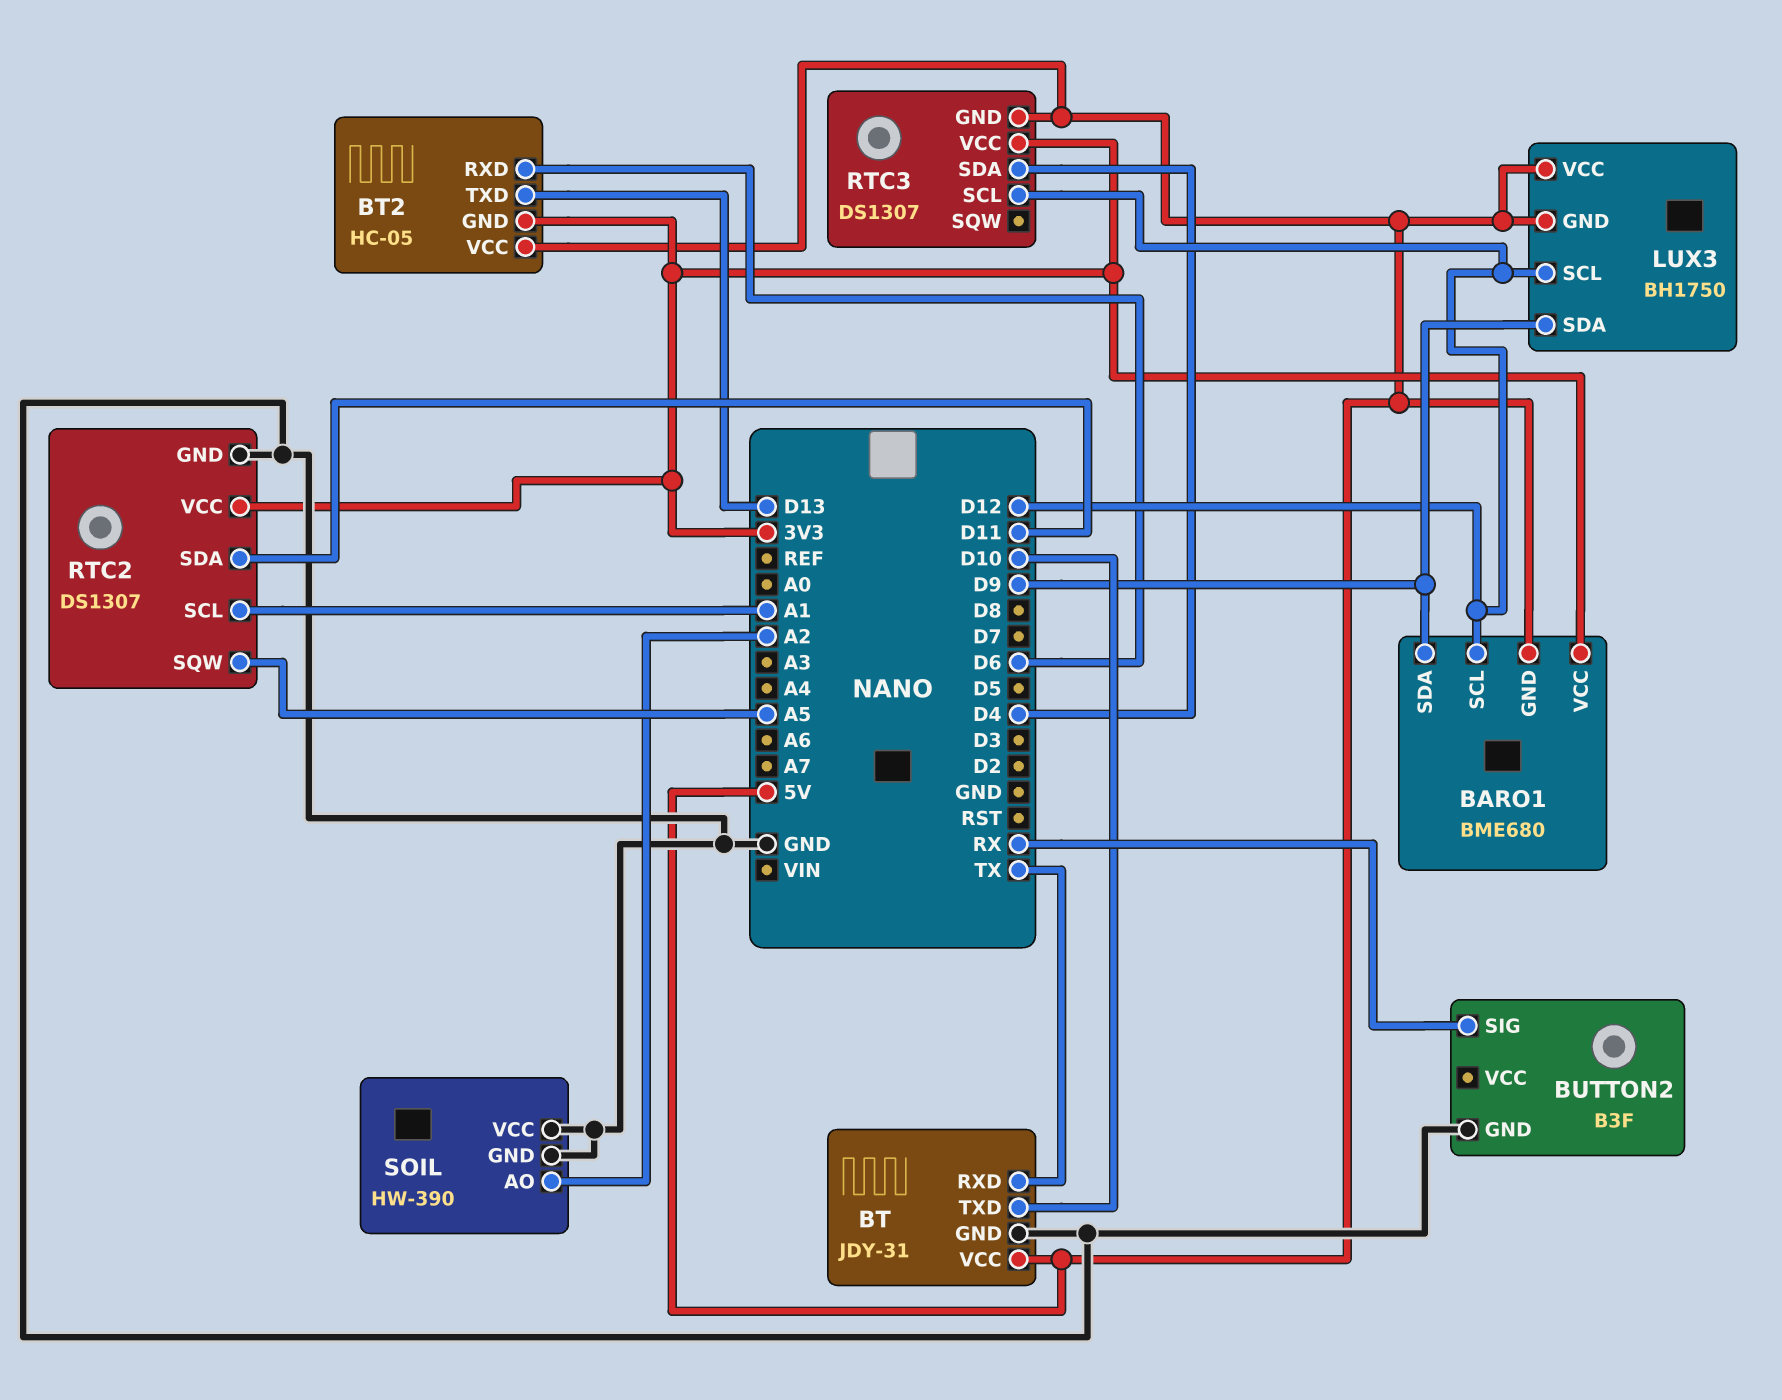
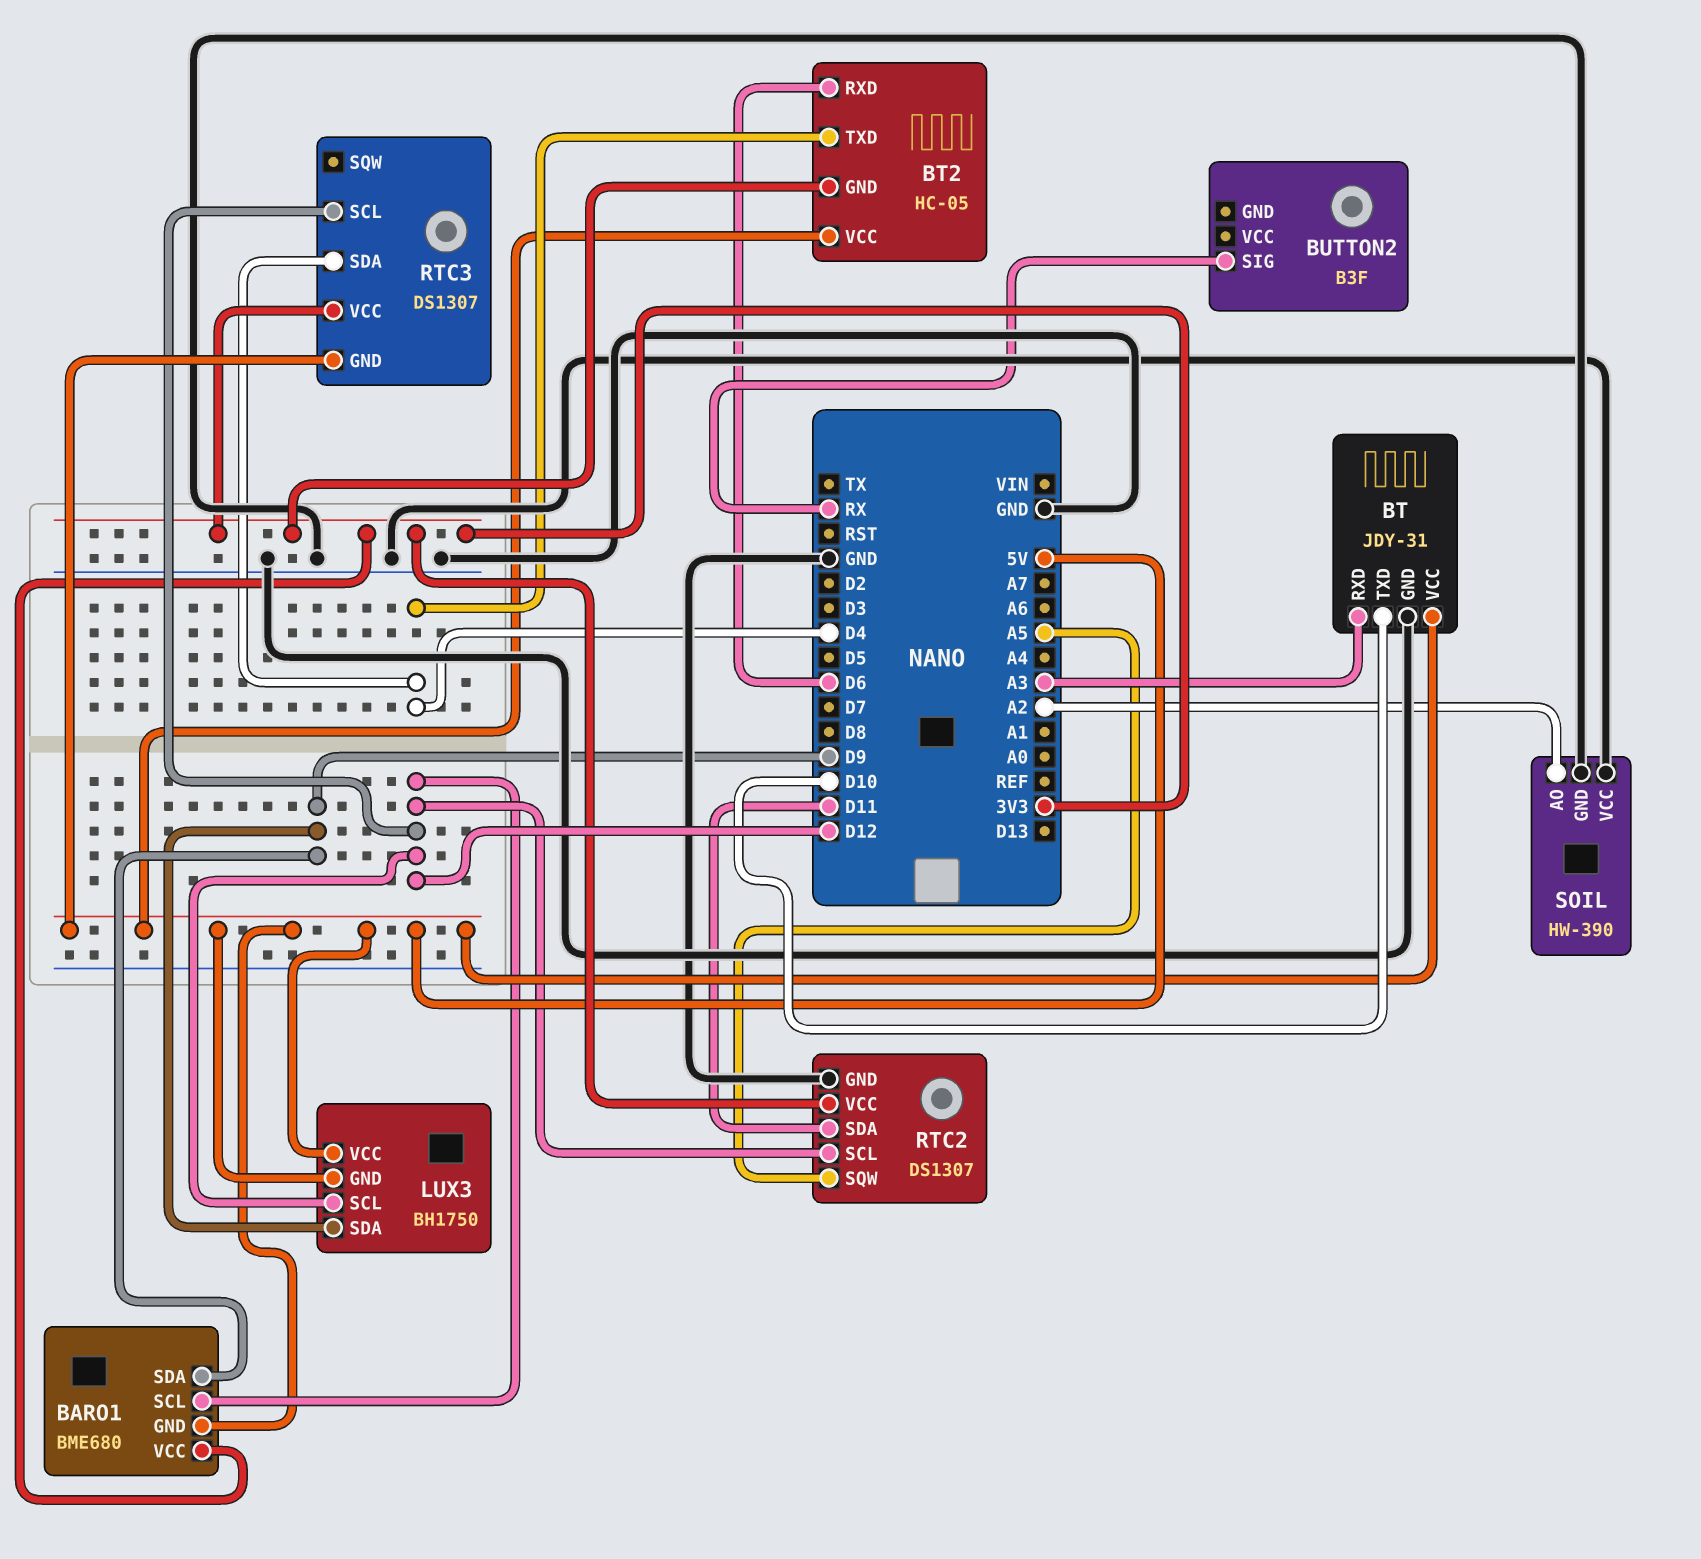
BT pin RXD: TX -> A3
BT2 pin TXD: D13 -> D4
BUTTON2 pin GND: GND -> none
RTC2 pin SCL: A1 -> D12

